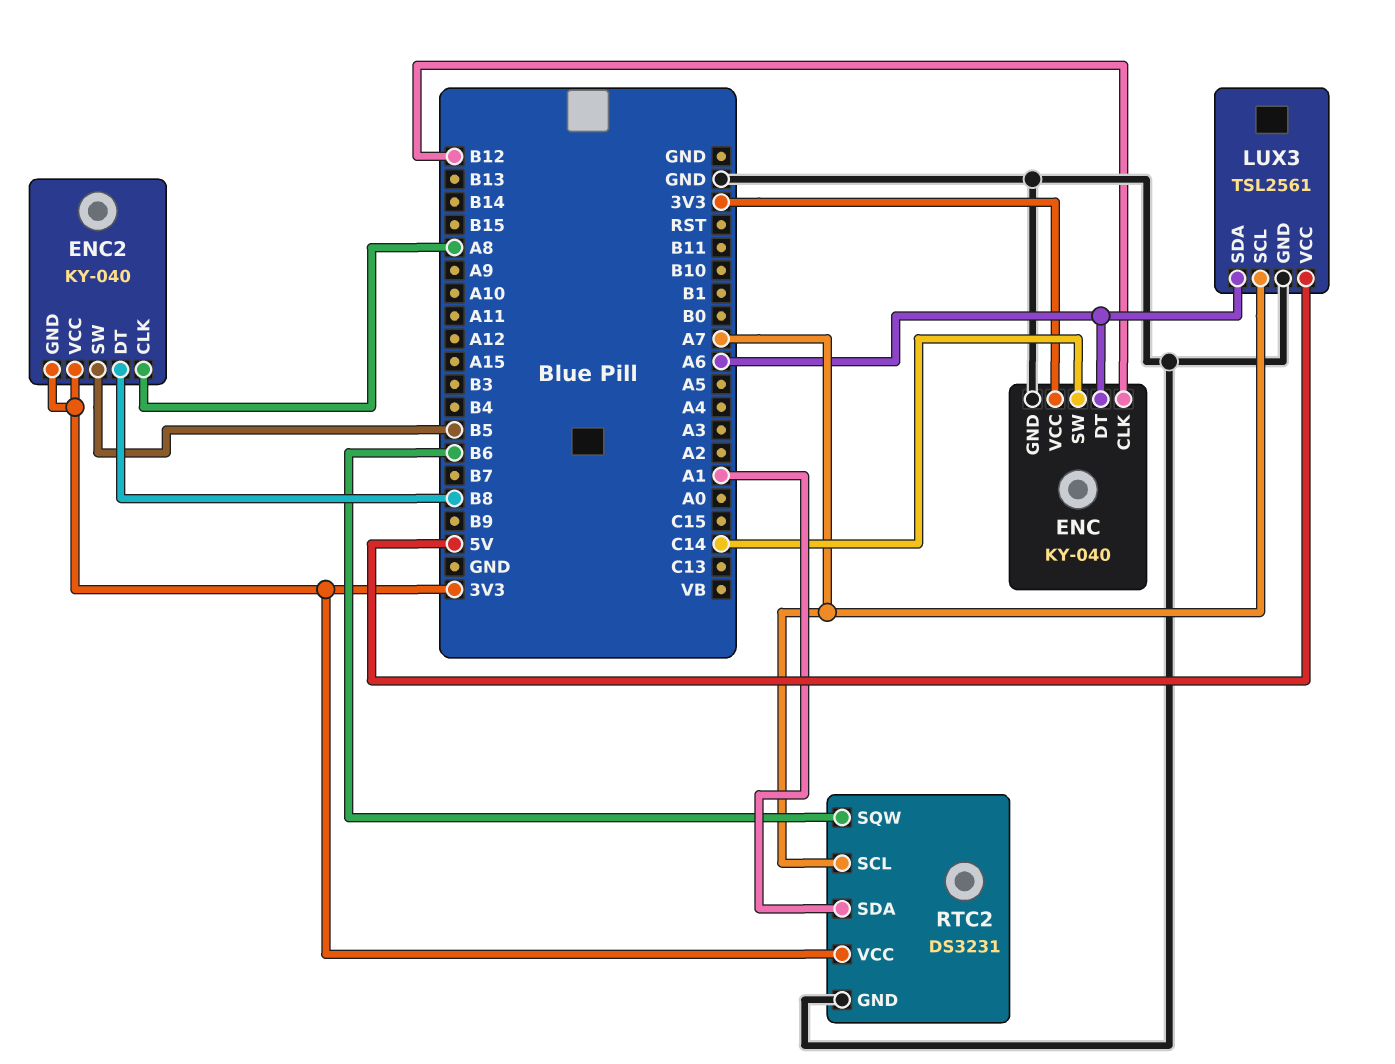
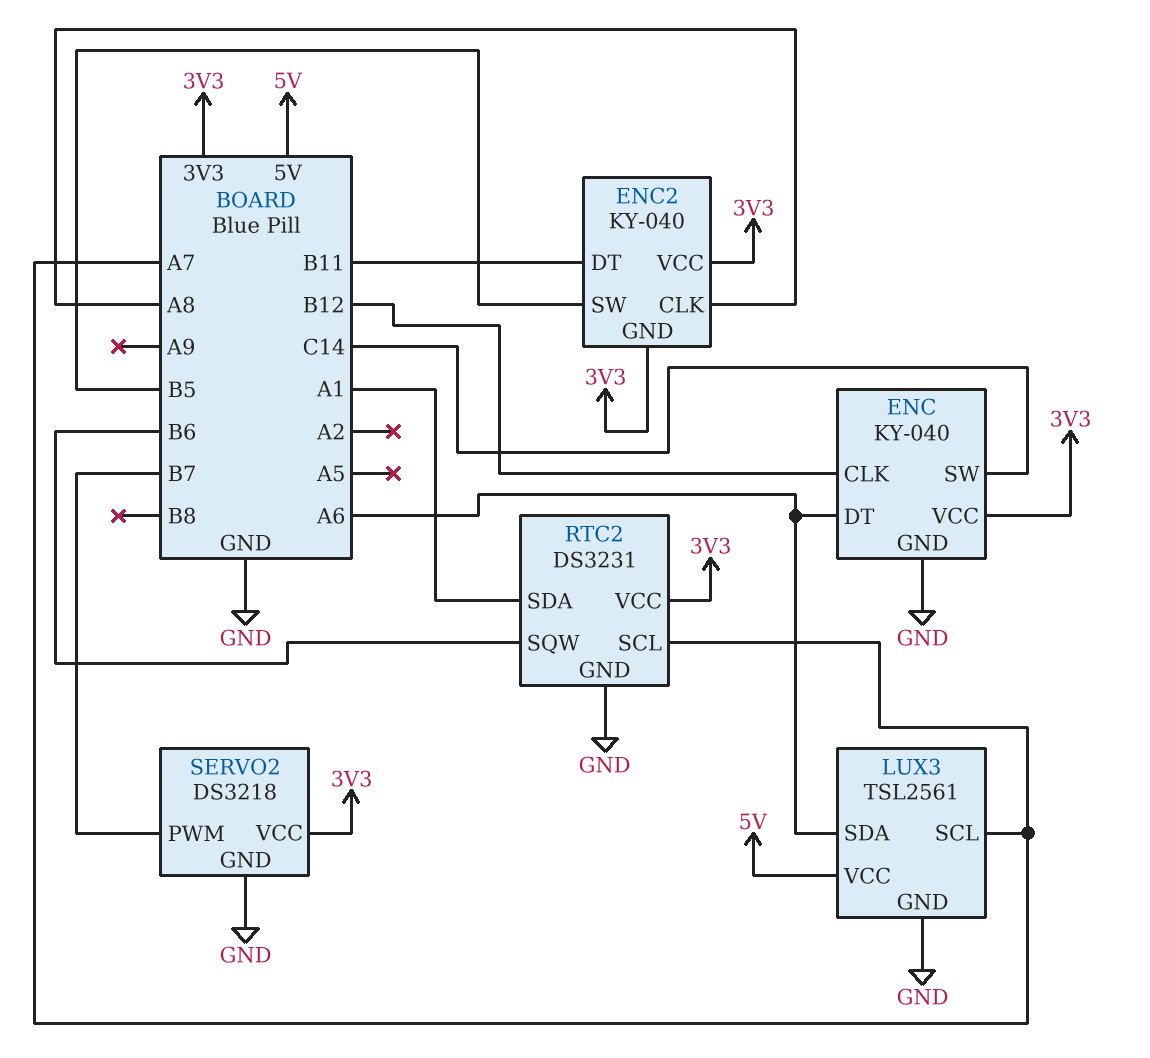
ENC2 pin DT: B8 -> B11
SERVO2: none -> DS3218
SERVO2 pin GND: none -> GND
SERVO2 pin PWM: none -> B7
SERVO2 pin VCC: none -> 3V3

